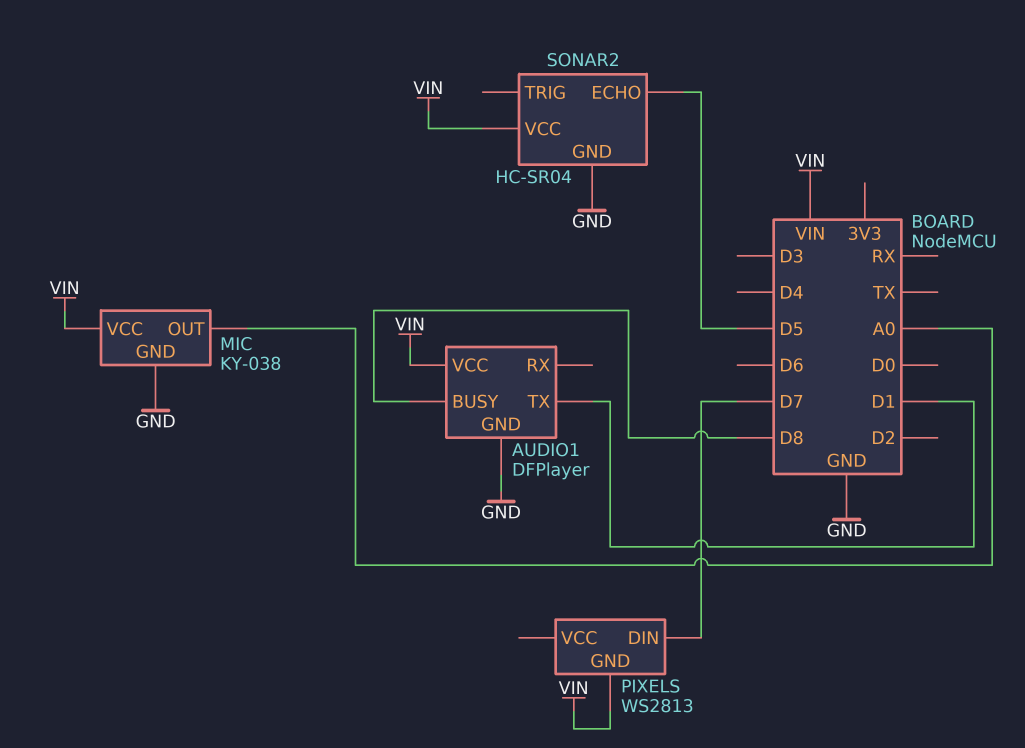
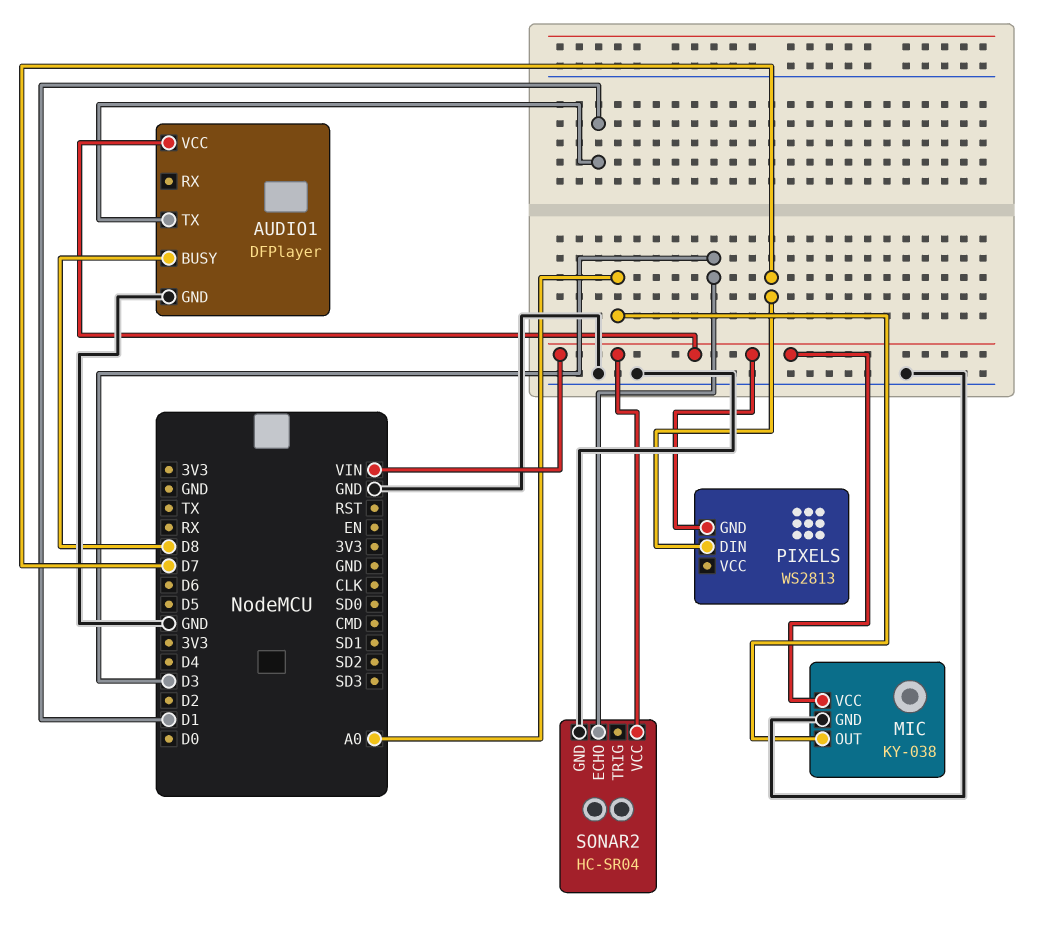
SONAR2 pin ECHO: D5 -> D3

